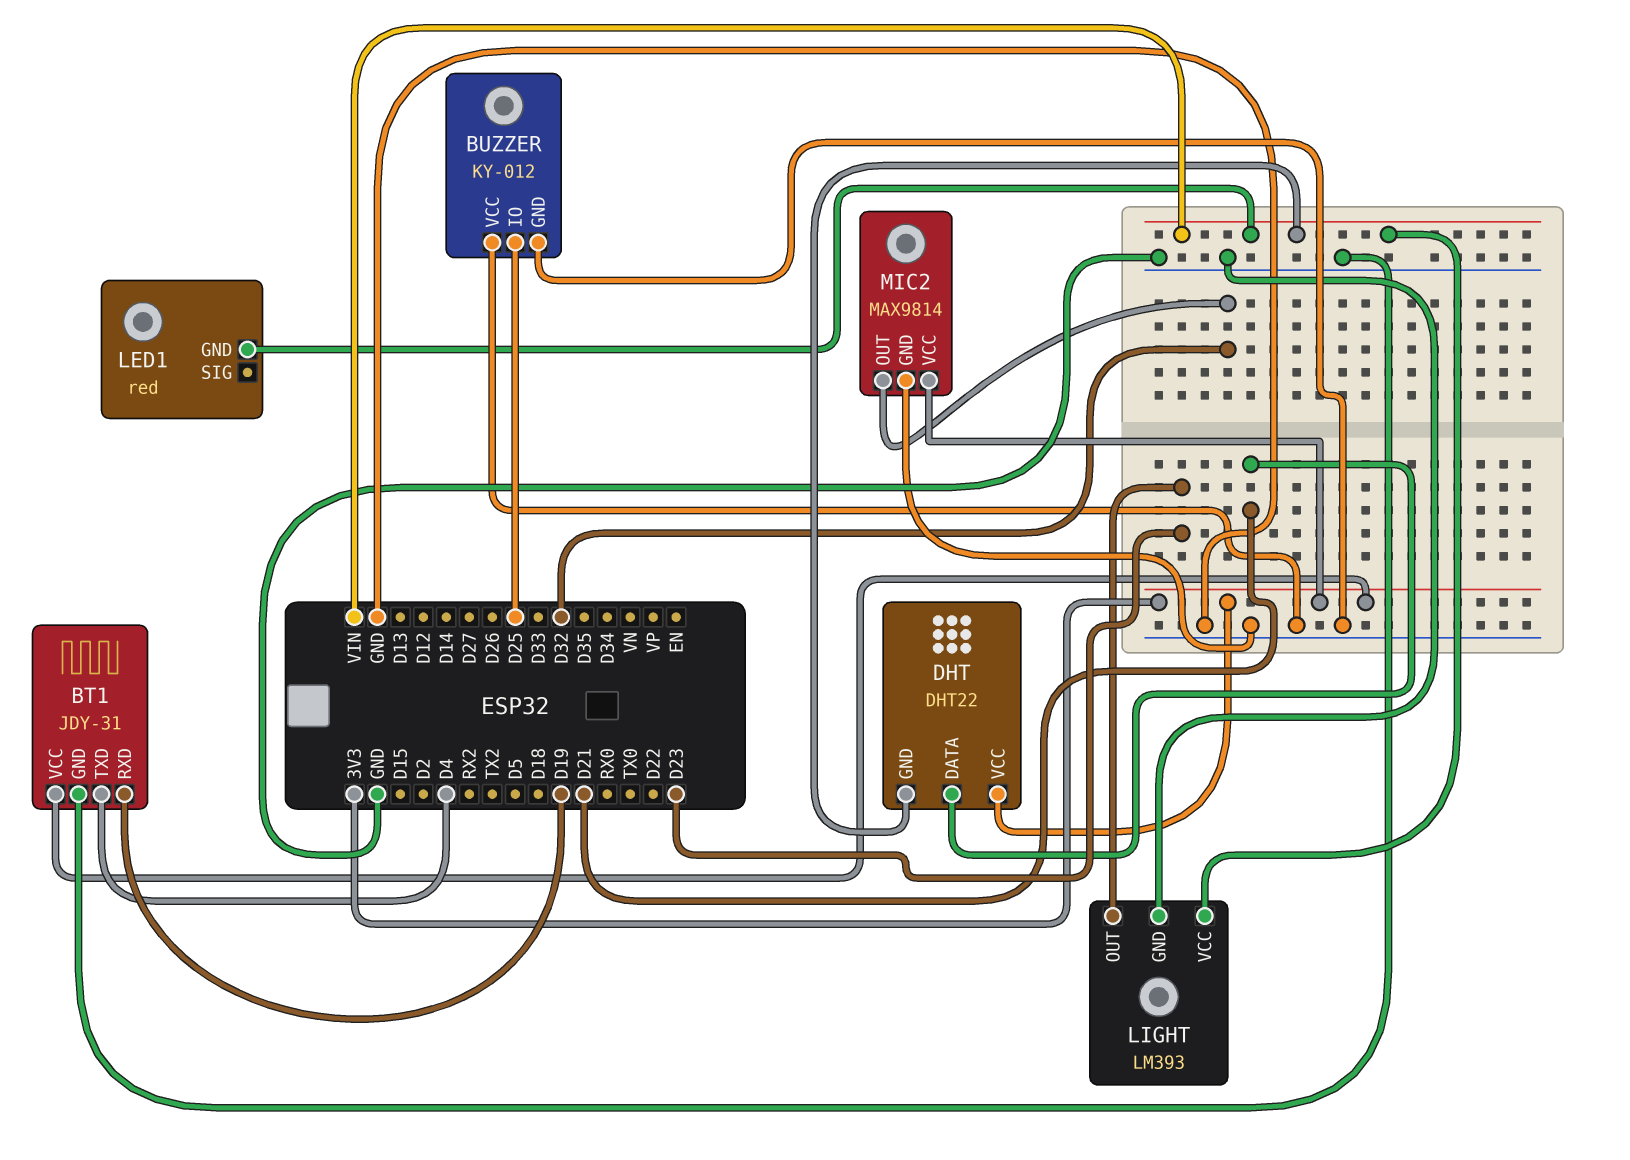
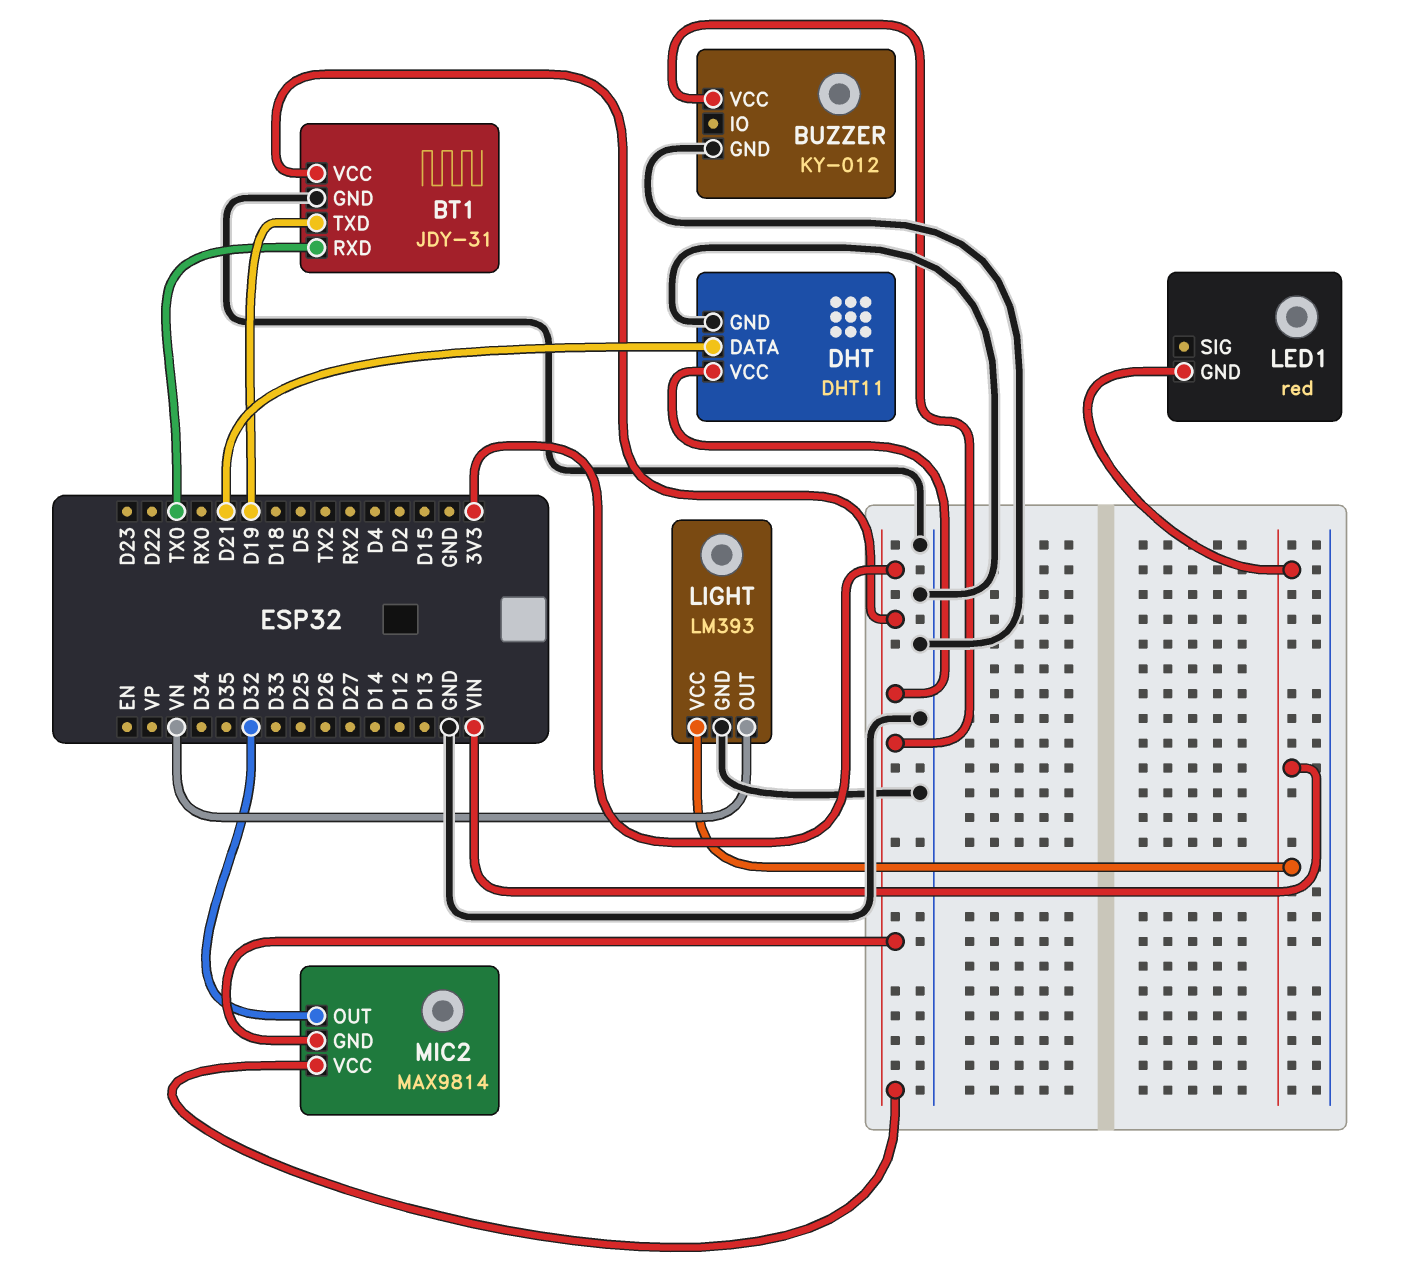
BT1 pin RXD: D19 -> TX0
BT1 pin TXD: D4 -> D19
BUZZER pin IO: D25 -> none
BUZZER pin VCC: GND -> 3V3
DHT: DHT22 -> DHT11
DHT pin GND: VIN -> GND
LIGHT pin OUT: D23 -> VN
MIC2 pin GND: GND -> 3V3

